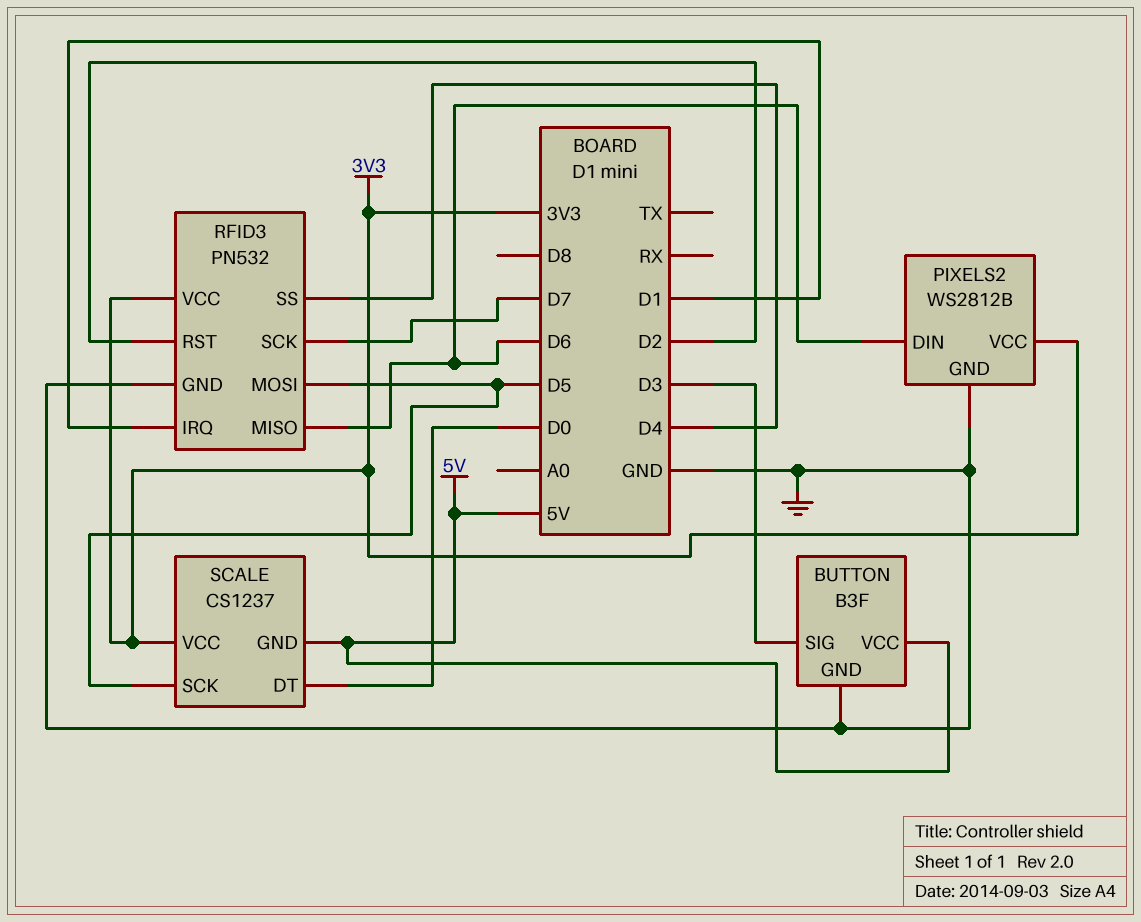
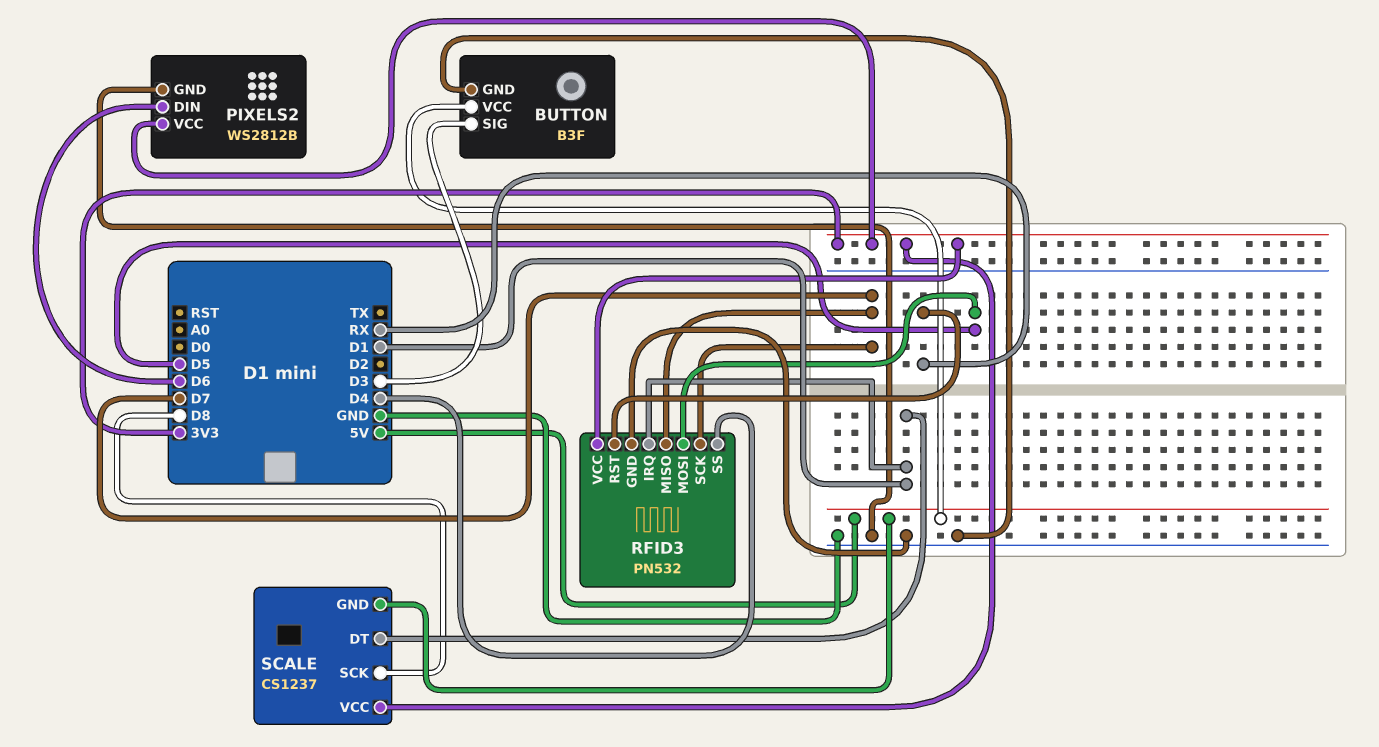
RFID3 pin MISO: D6 -> D7
RFID3 pin RST: D2 -> RX
SCALE pin DT: D0 -> D1
SCALE pin SCK: D5 -> D8

